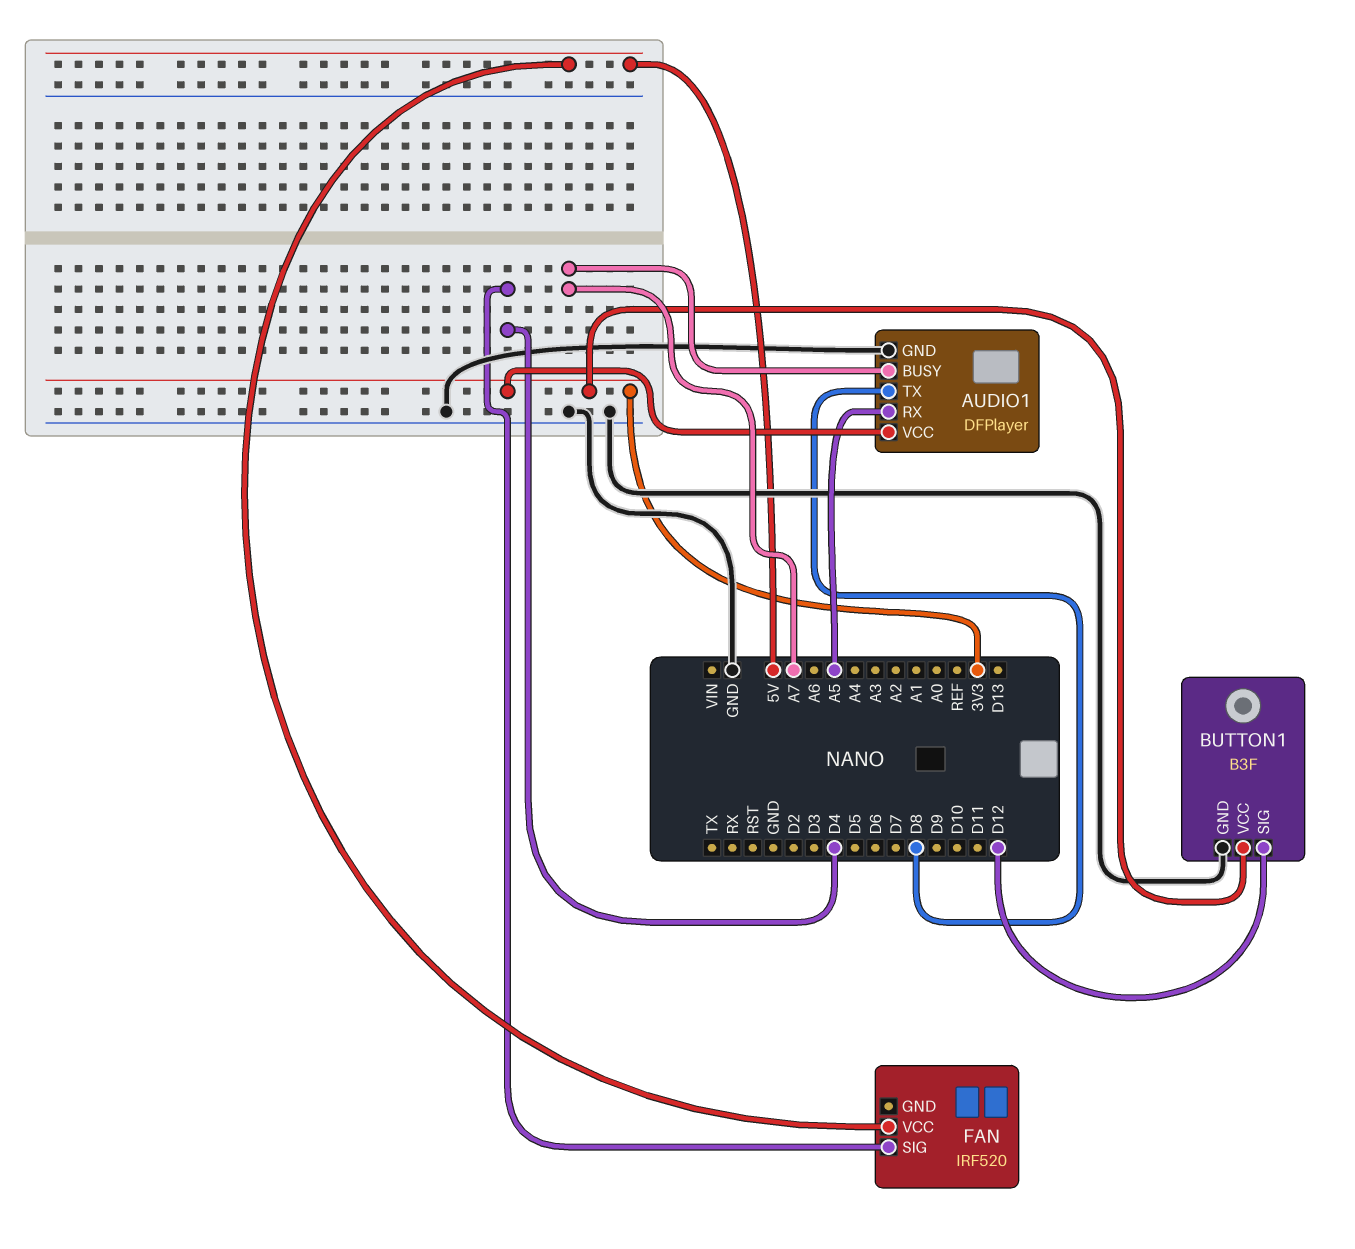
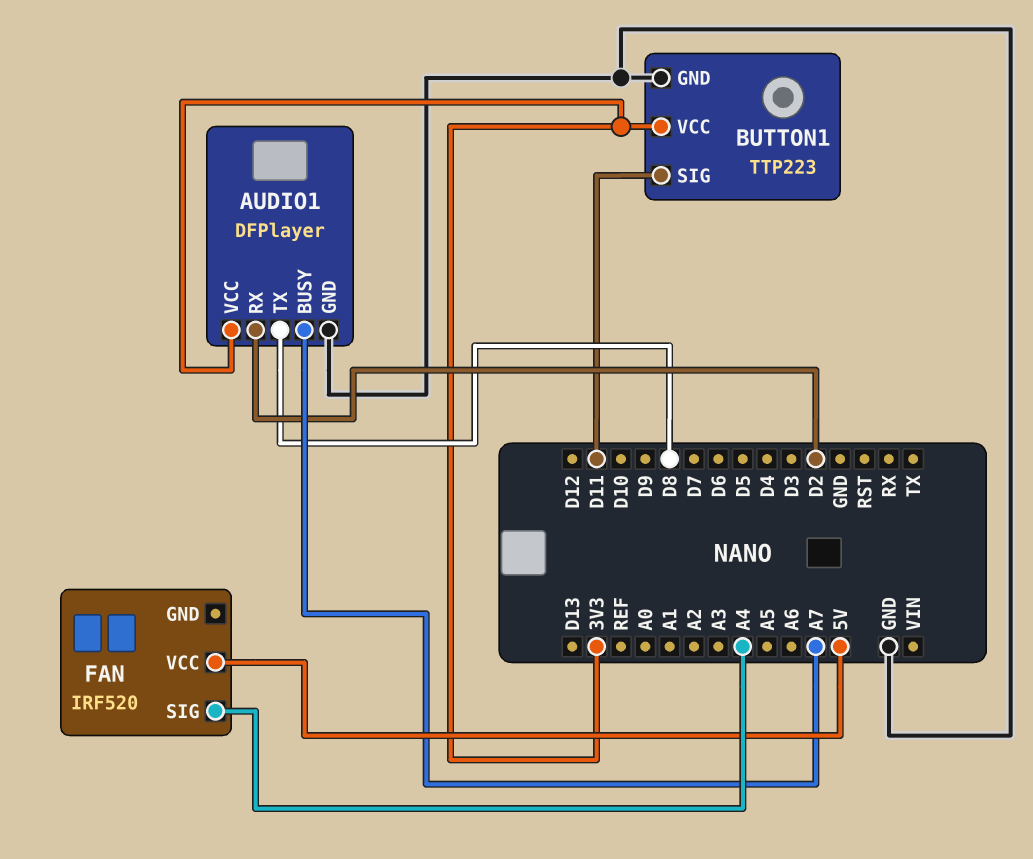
AUDIO1 pin RX: A5 -> D2
BUTTON1: B3F -> TTP223
BUTTON1 pin SIG: D12 -> D11
FAN pin SIG: D4 -> A4

